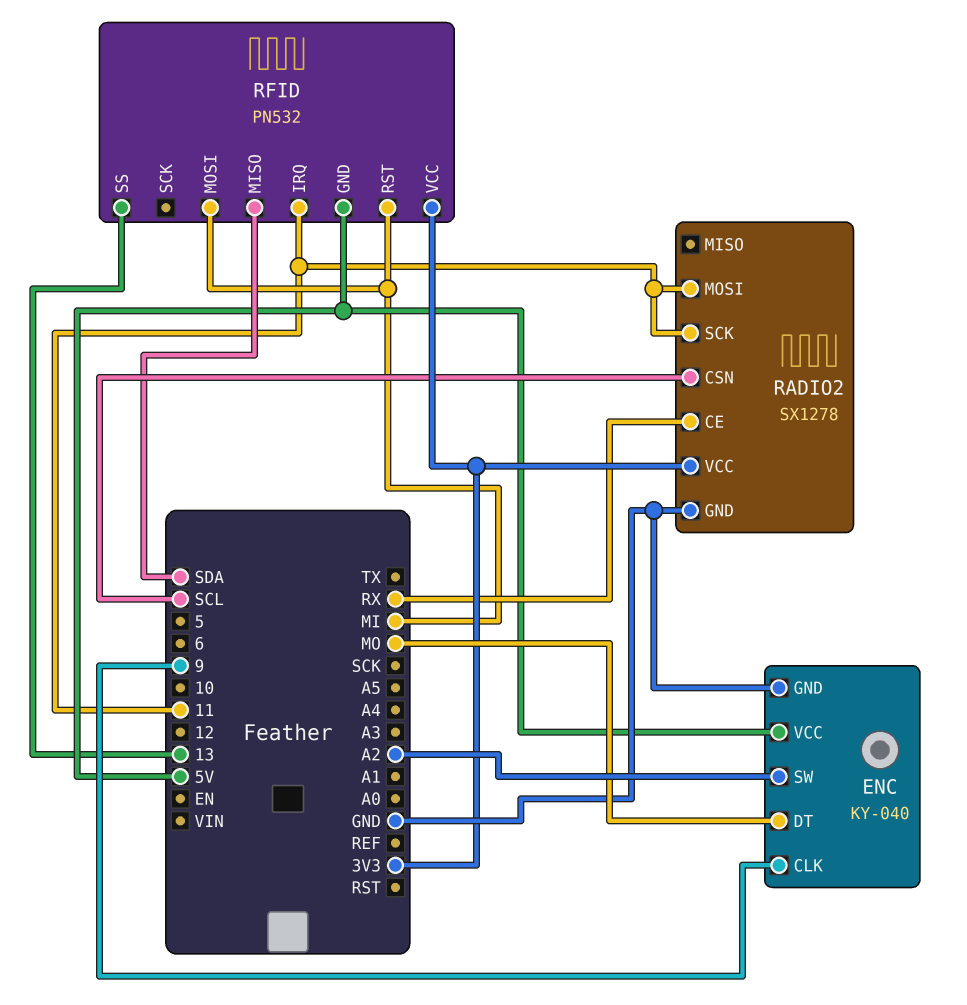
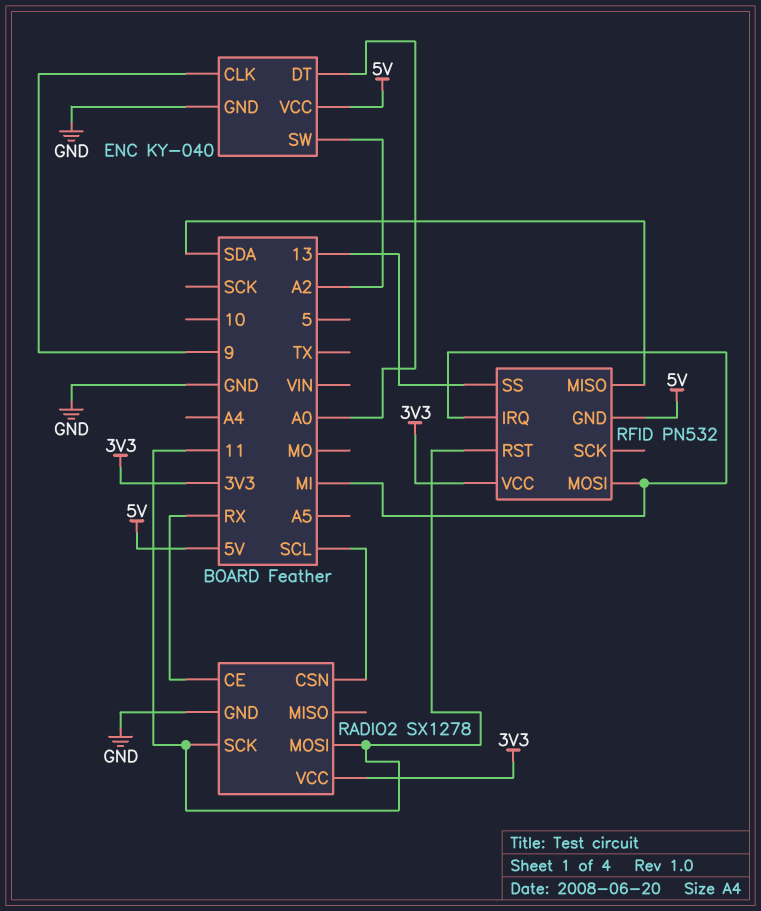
ENC pin DT: MO -> A0
RFID pin IRQ: 11 -> MI
RFID pin RST: MI -> 11

